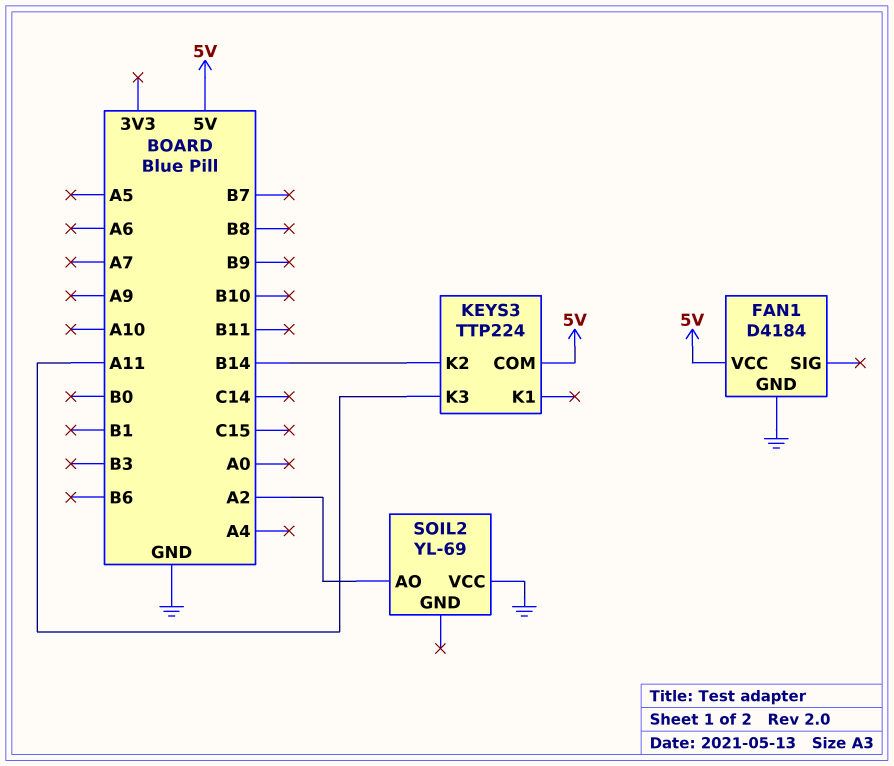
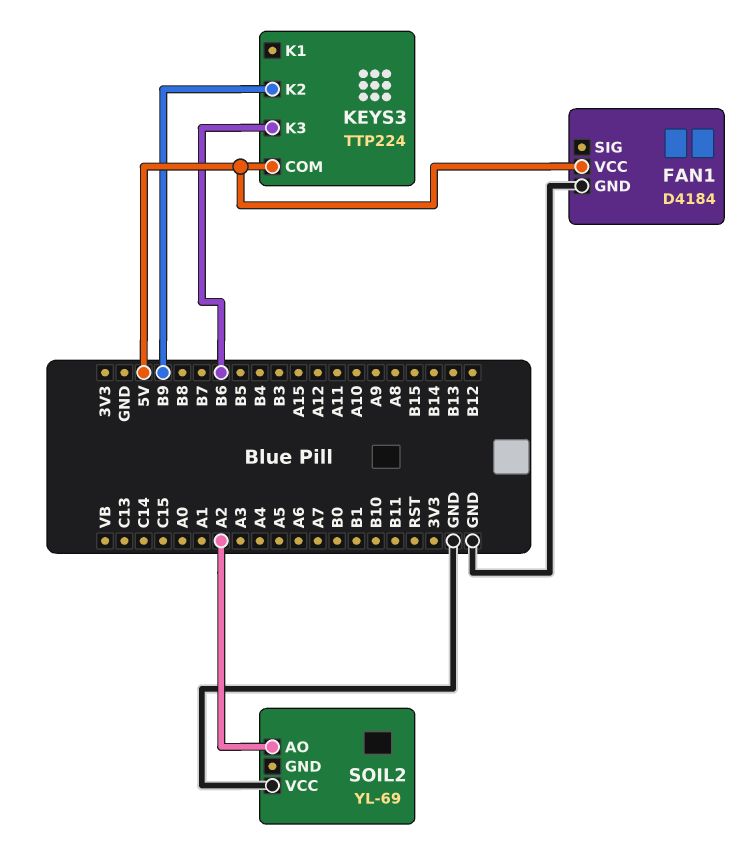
KEYS3 pin K2: B14 -> B9
KEYS3 pin K3: A11 -> B6

